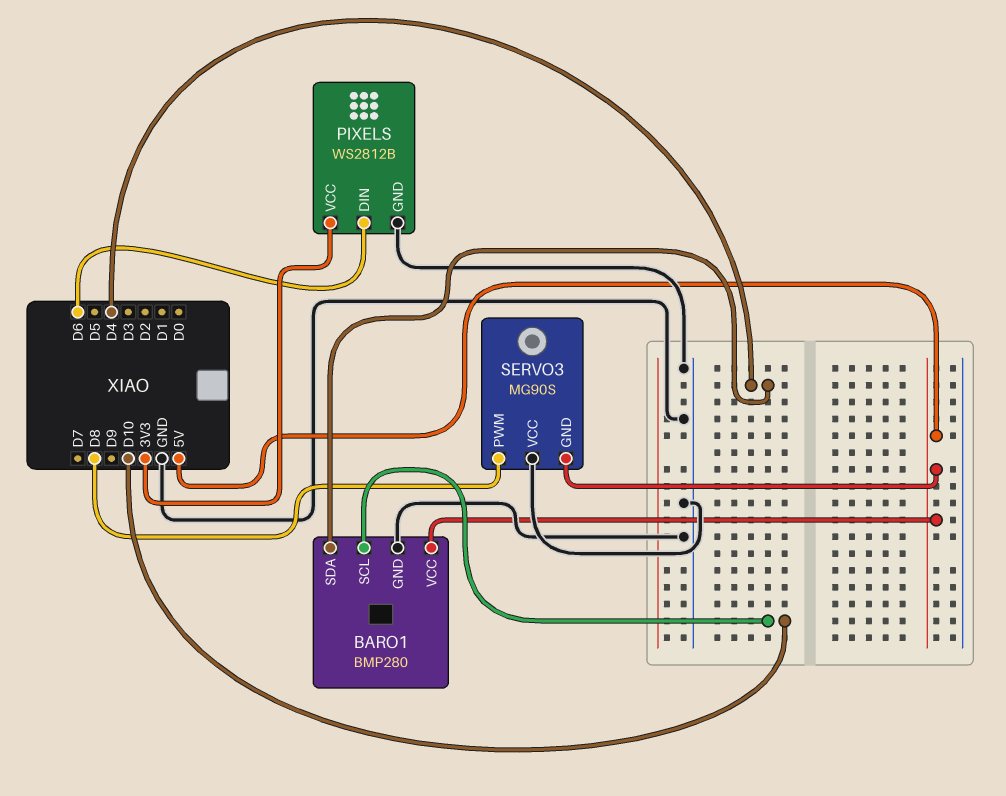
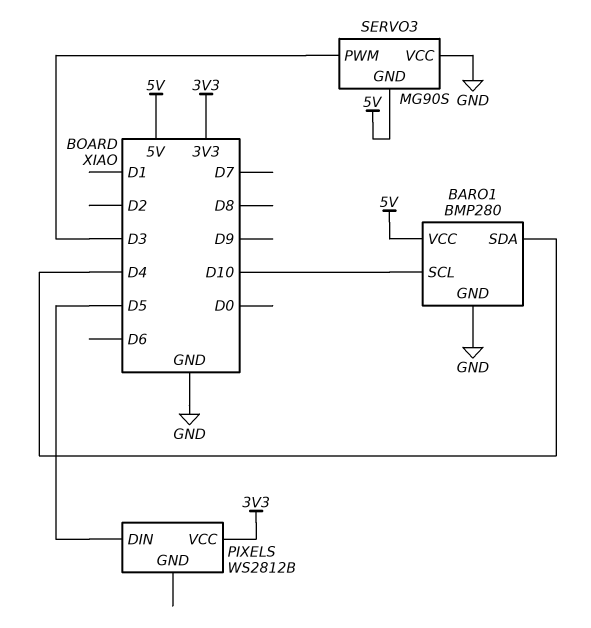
PIXELS pin DIN: D6 -> D5
PIXELS pin GND: GND -> none
SERVO3 pin PWM: D8 -> D3

